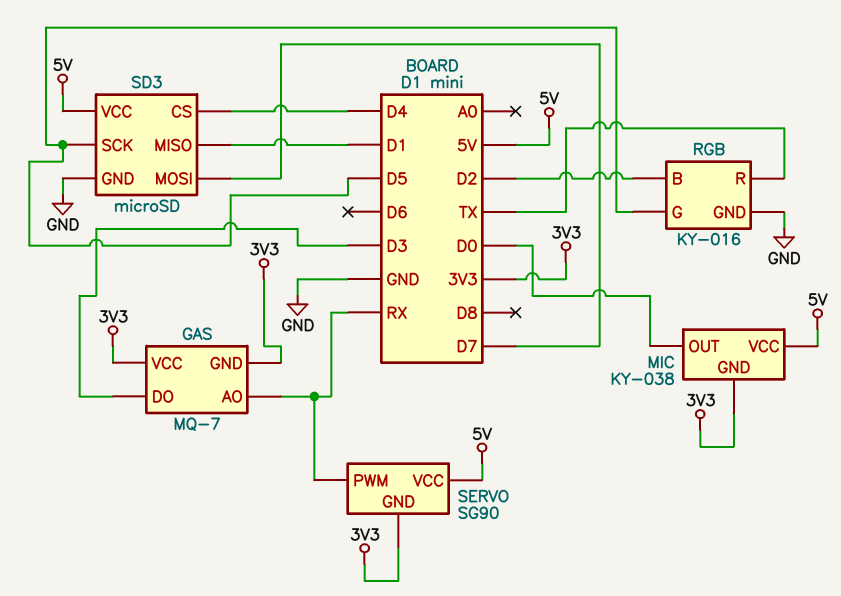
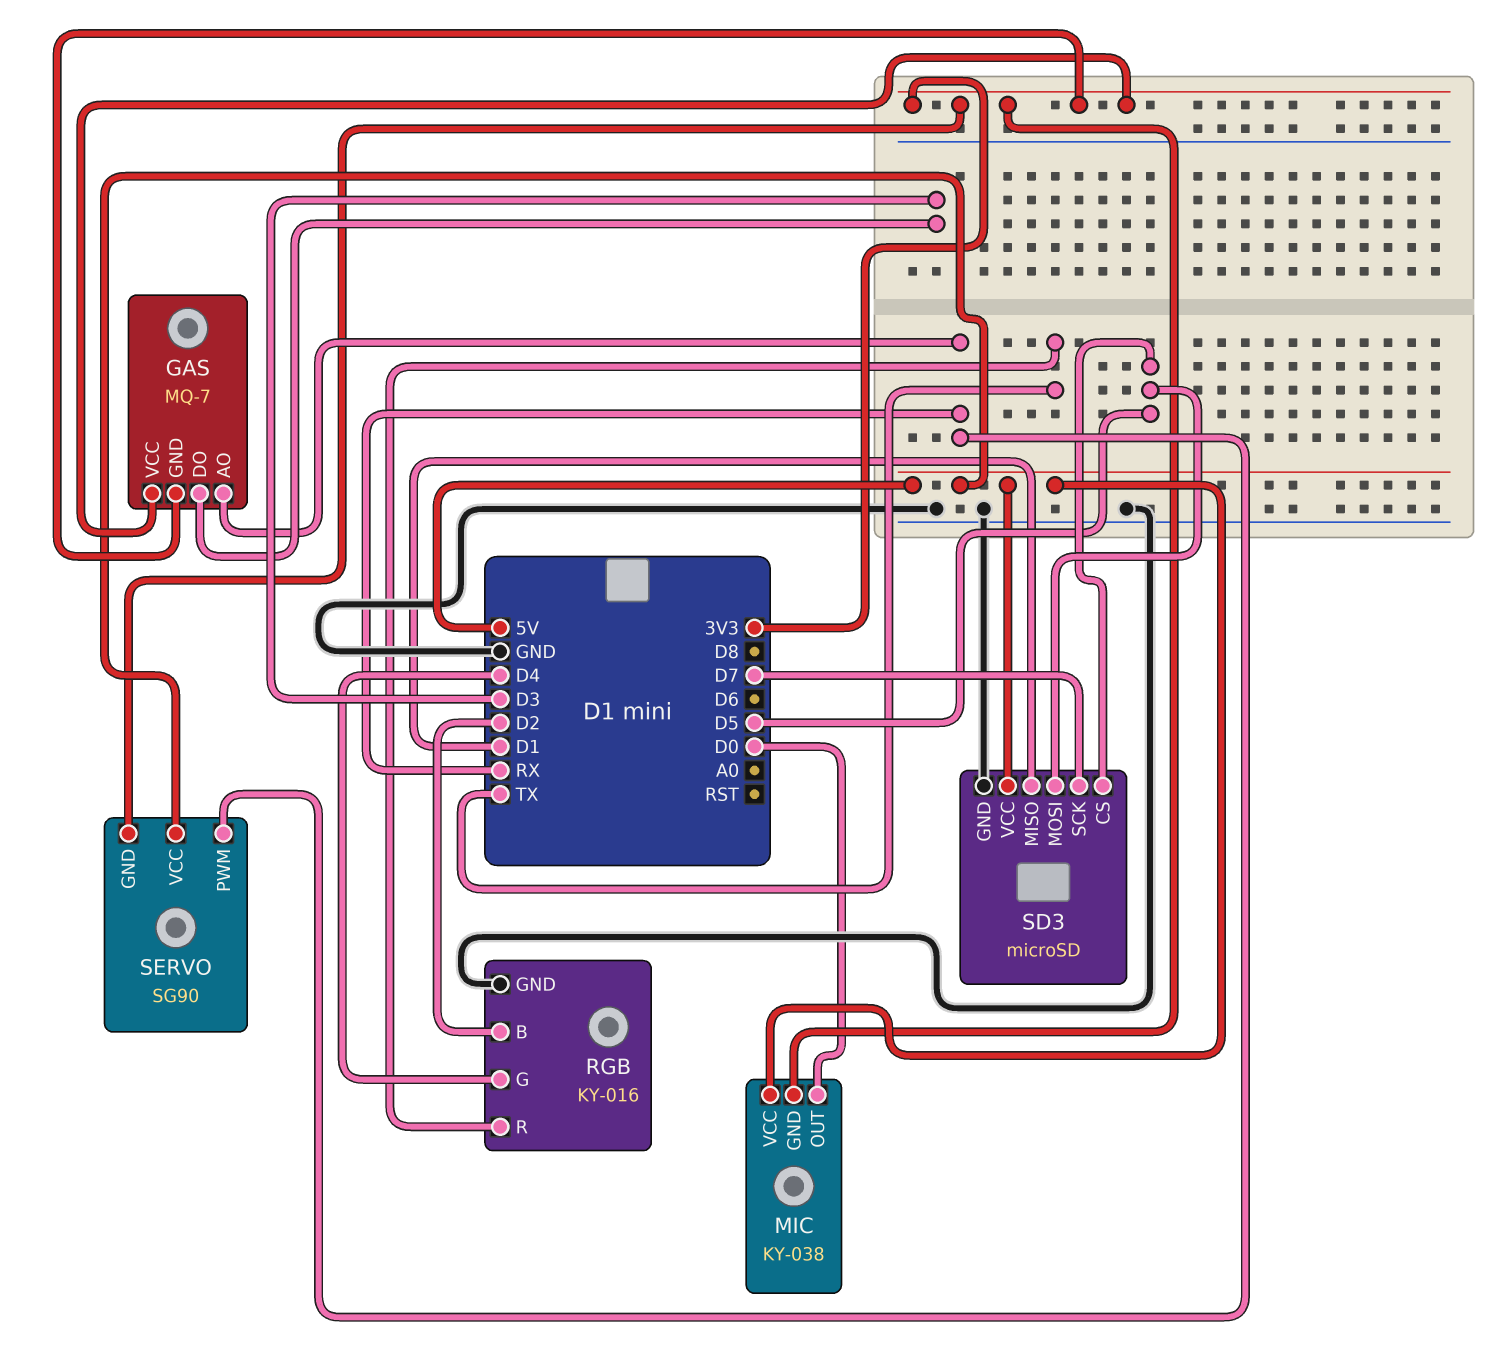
RGB pin G: D5 -> D4
SD3 pin CS: D4 -> D5
SD3 pin MOSI: D7 -> D5
SD3 pin SCK: D5 -> D7

